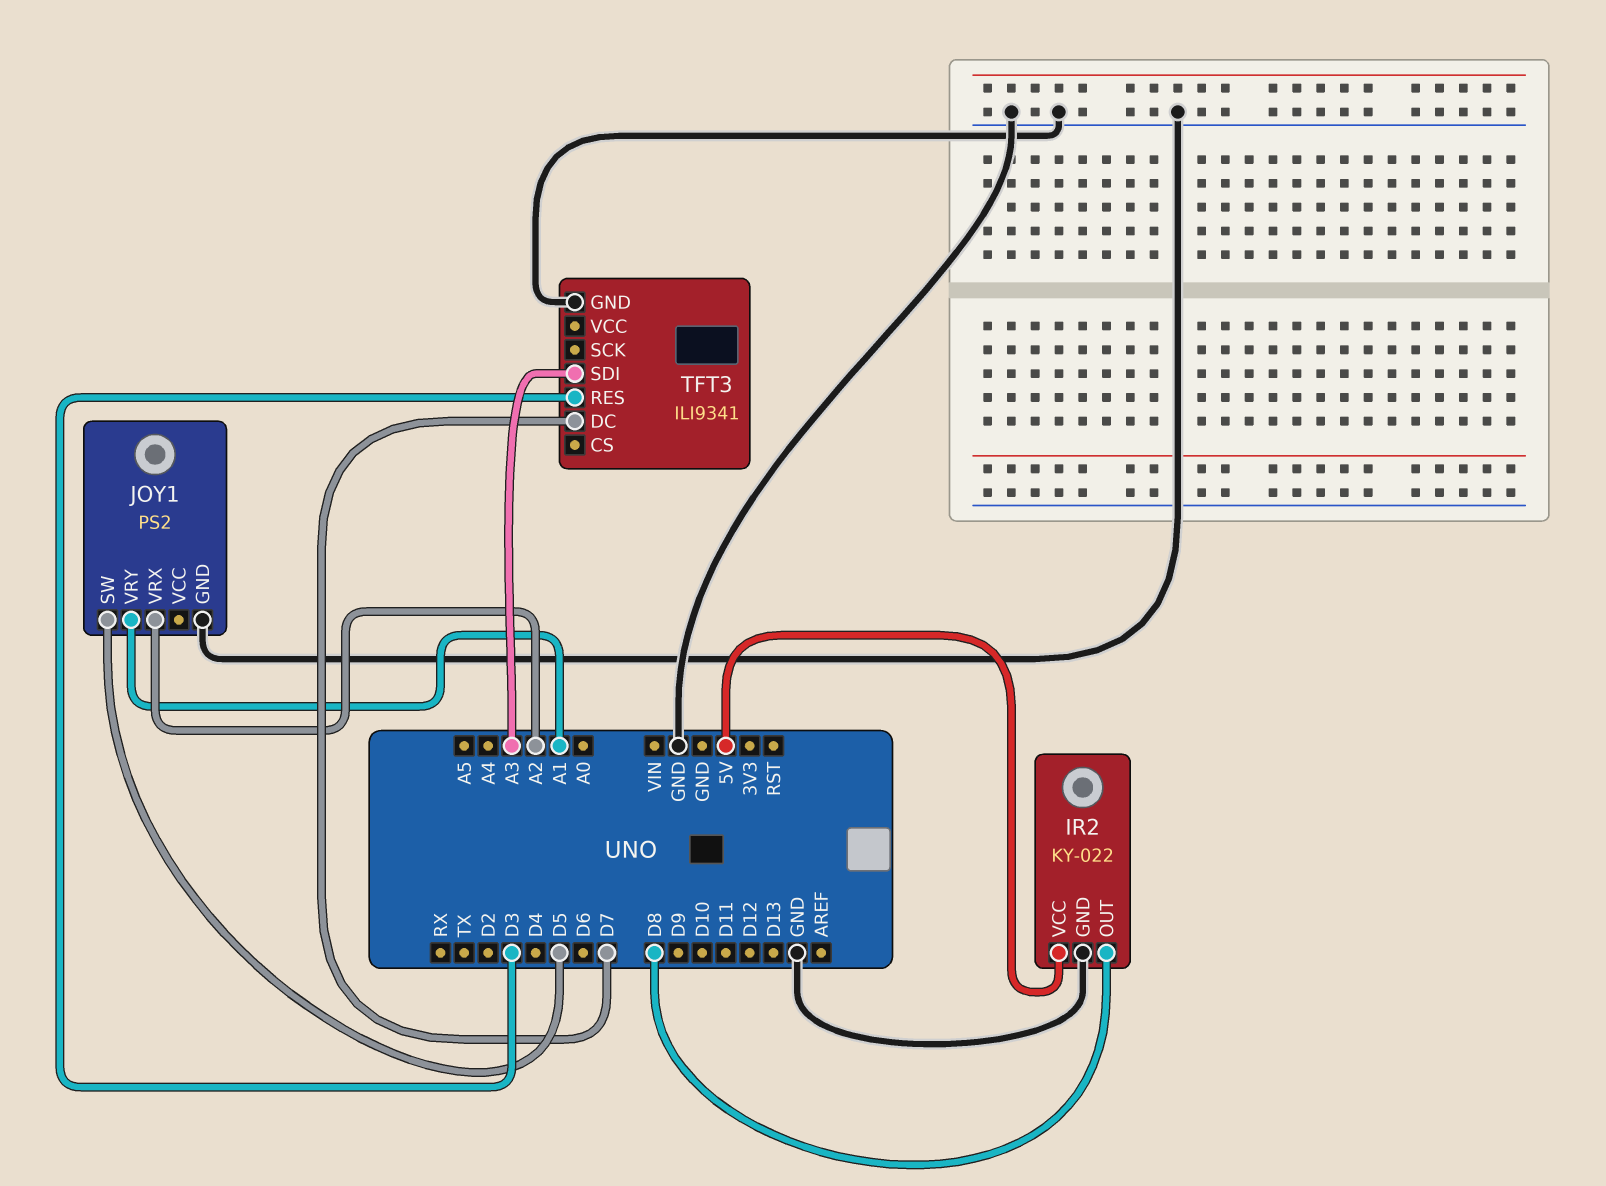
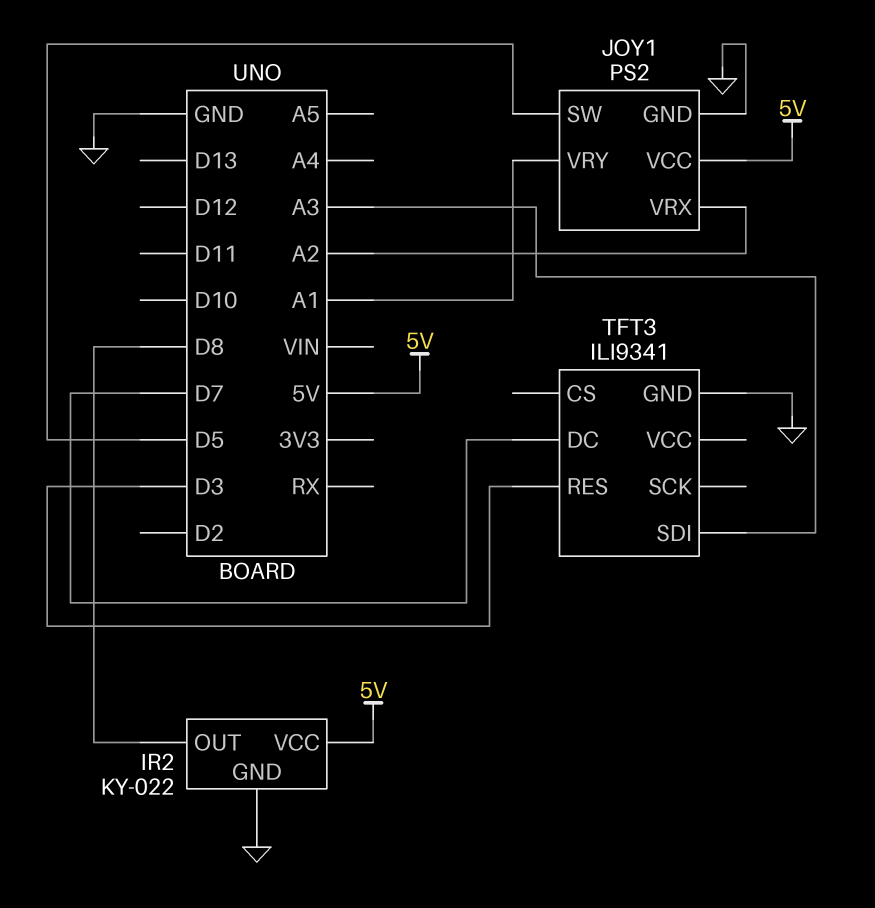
JOY1 pin VCC: none -> 5V

